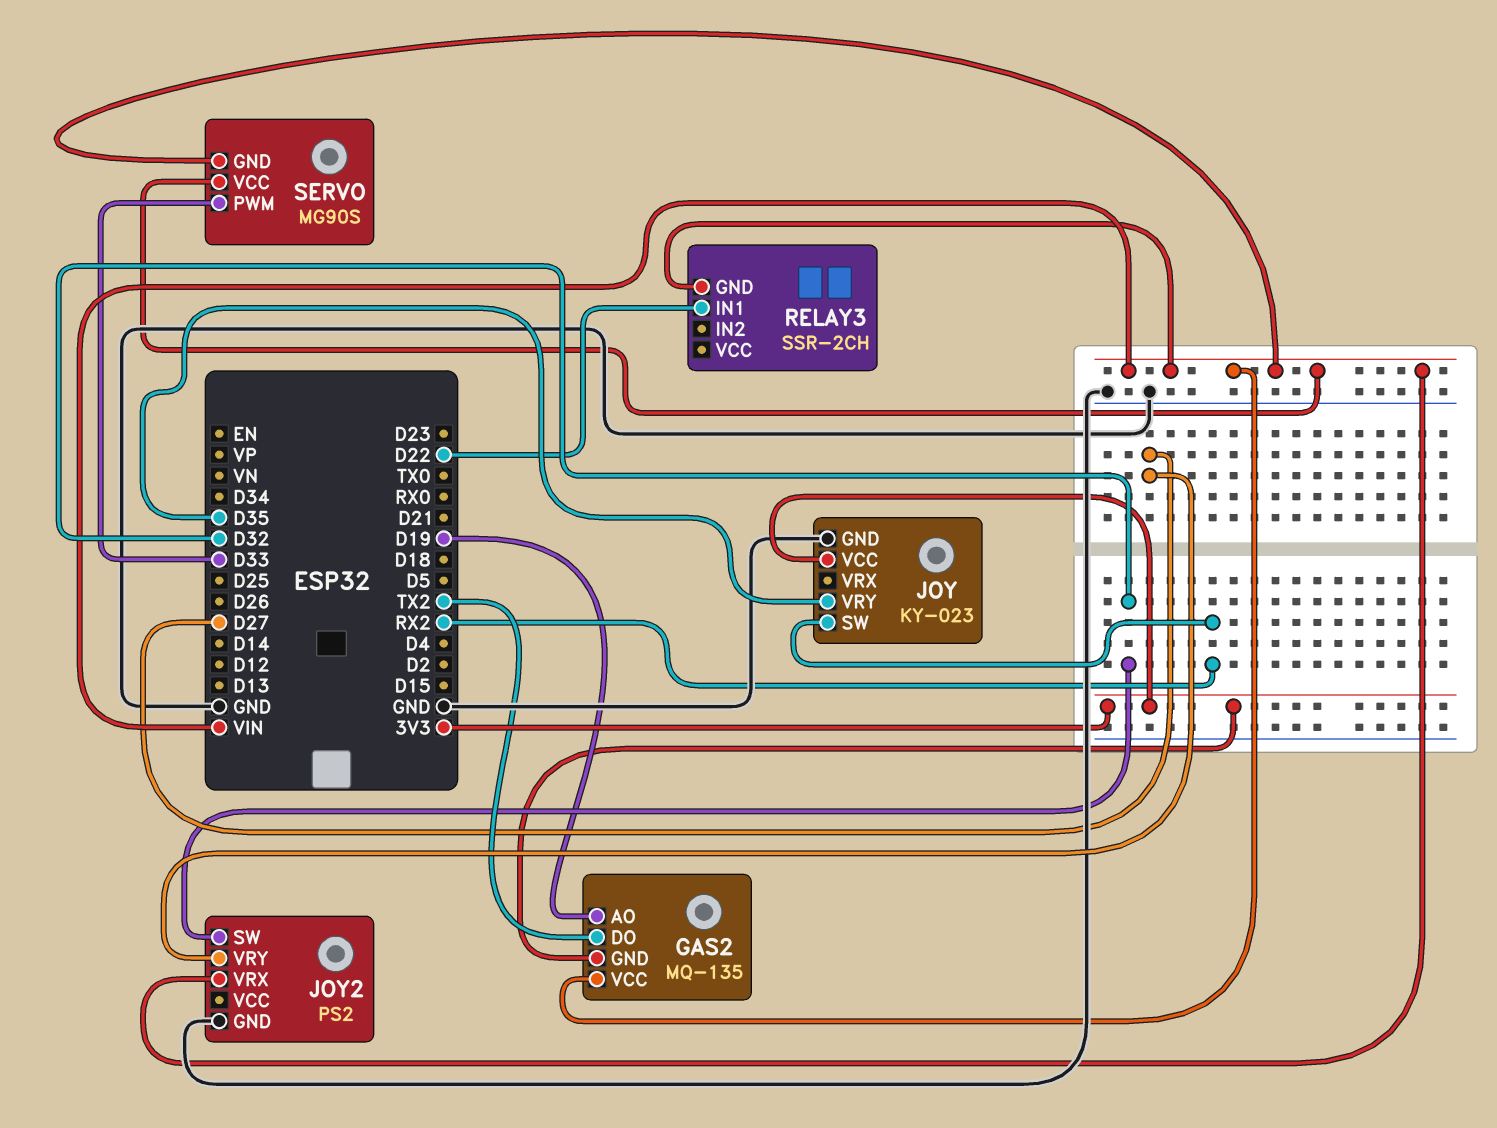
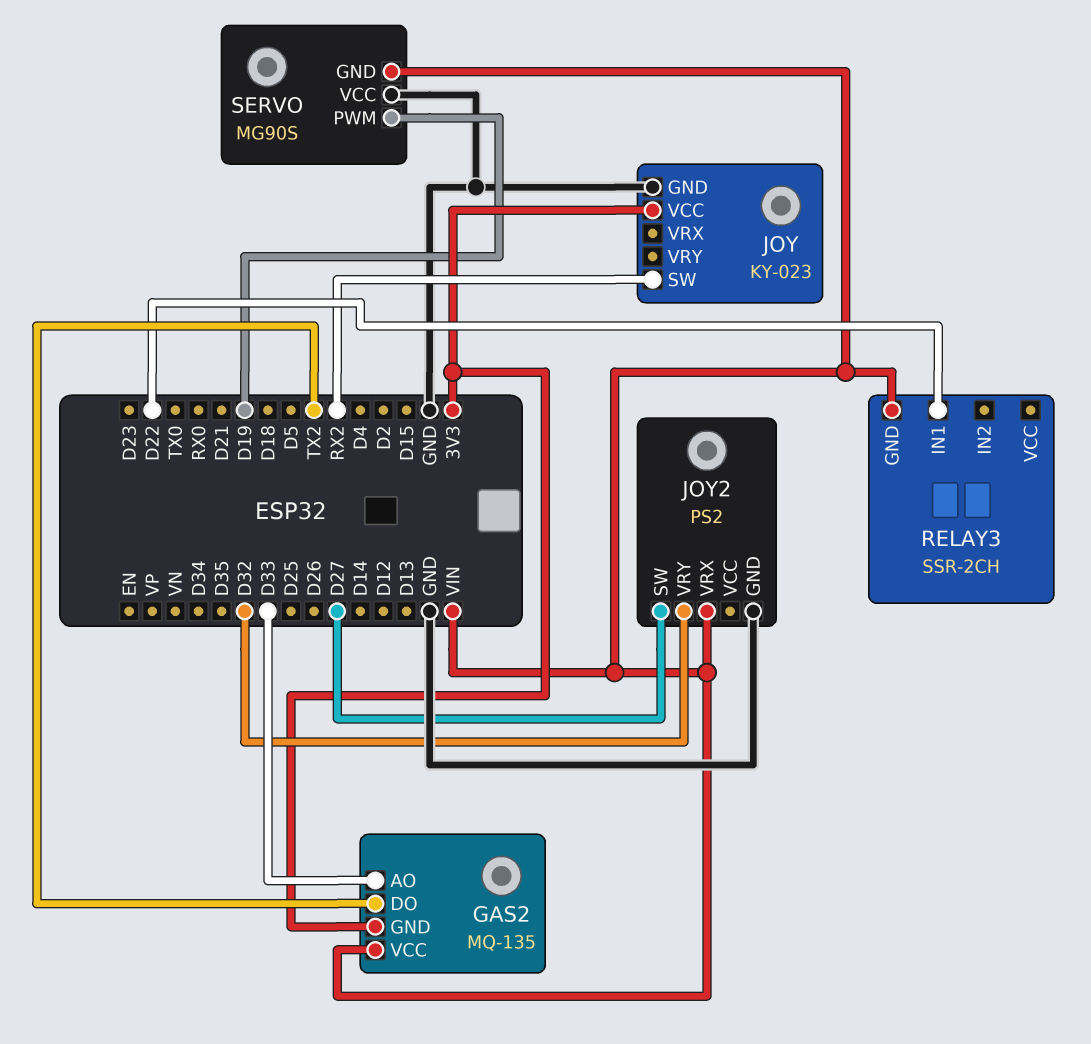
GAS2 pin AO: D19 -> D33
JOY pin VRY: D35 -> none
JOY2 pin SW: D32 -> D27
JOY2 pin VRY: D27 -> D32
SERVO pin PWM: D33 -> D19
SERVO pin VCC: VIN -> GND

